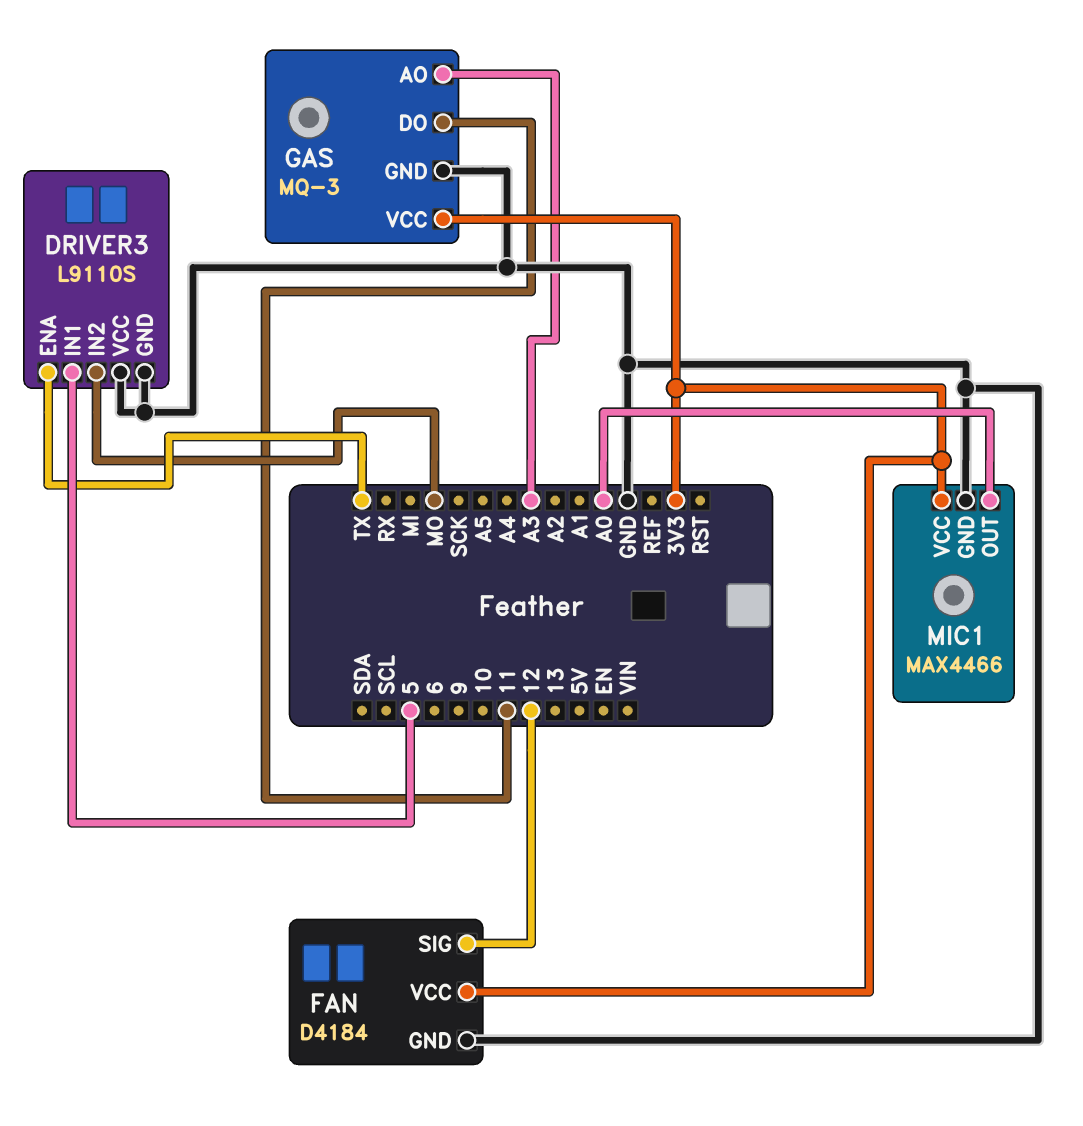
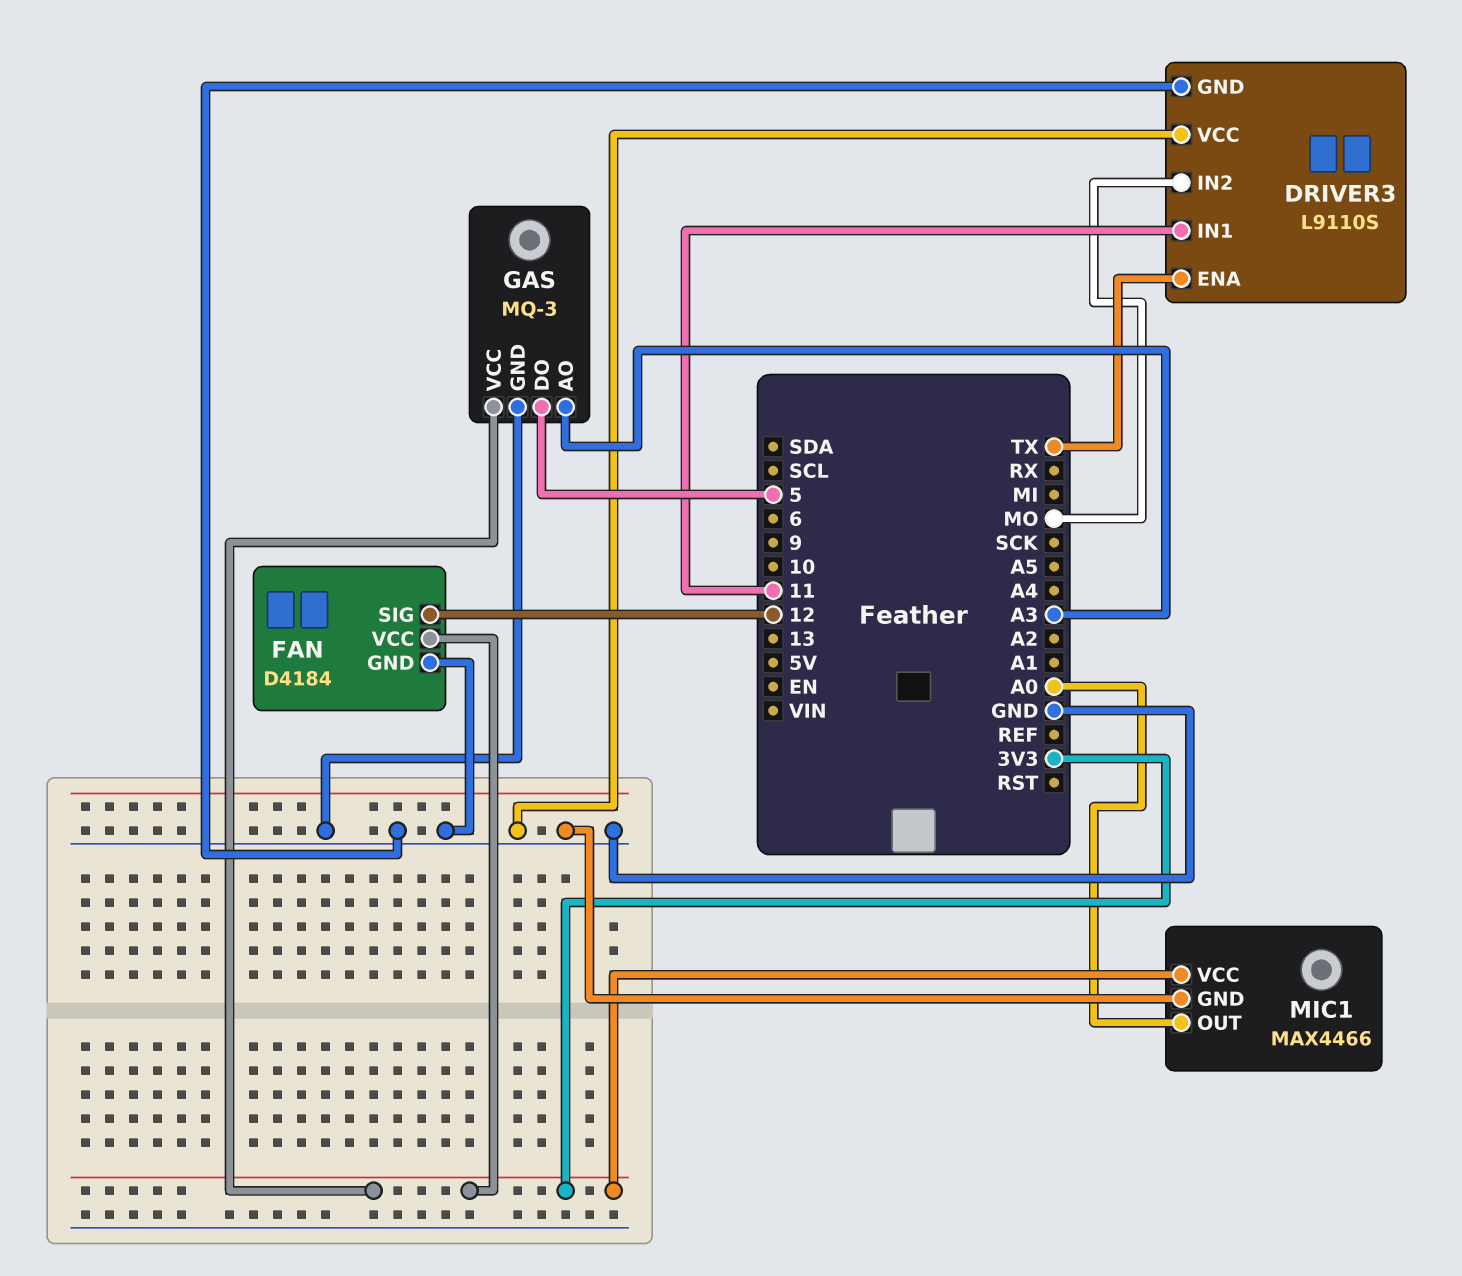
DRIVER3 pin IN1: 5 -> 11
GAS pin DO: 11 -> 5

